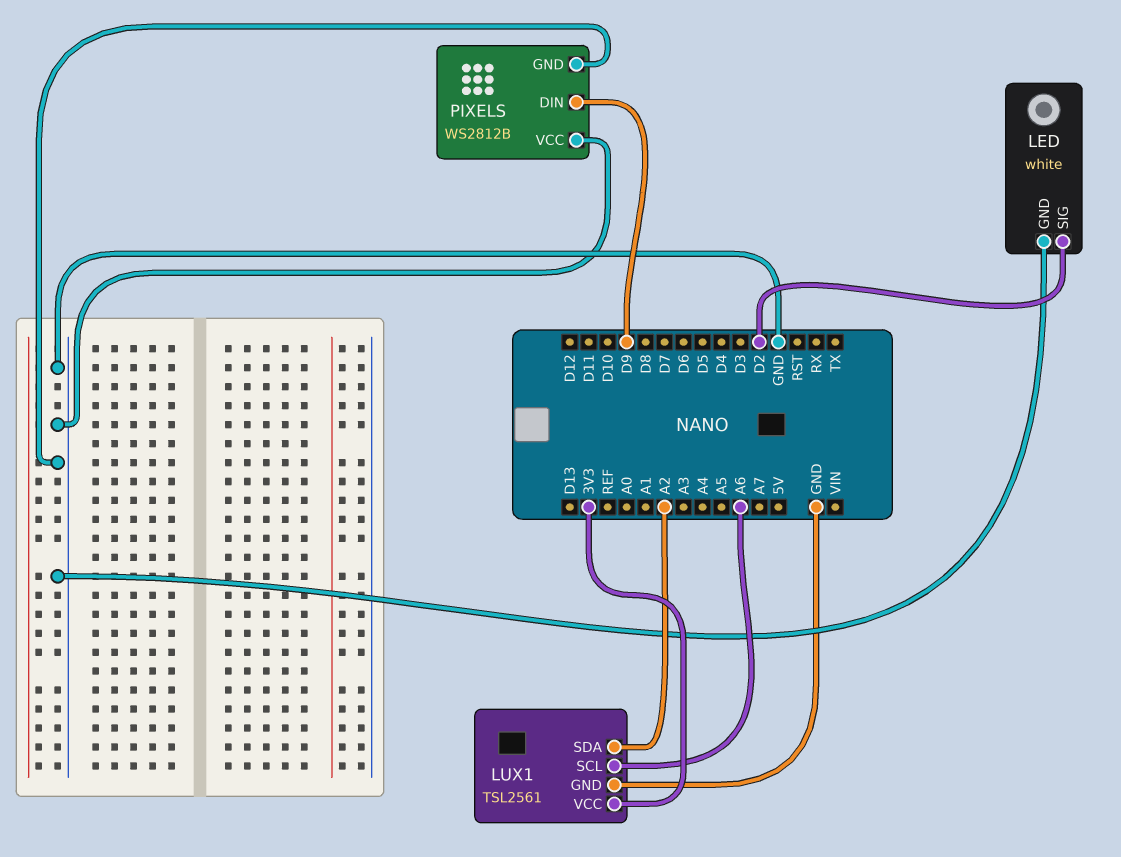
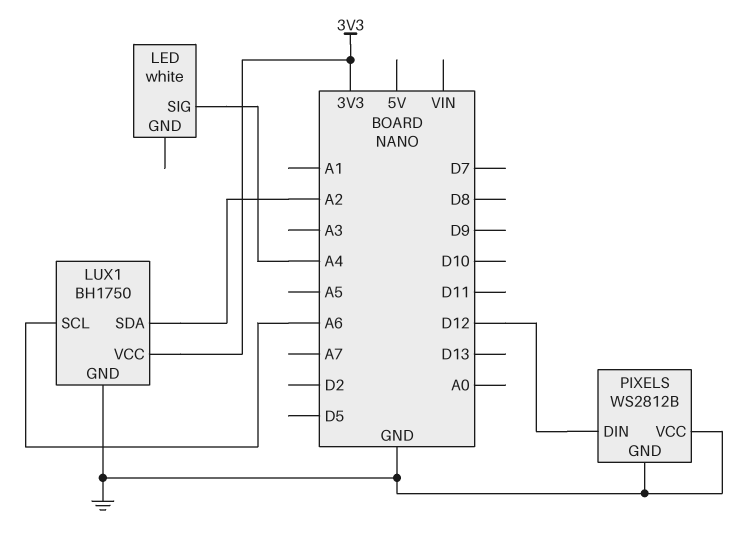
LED pin GND: GND -> none
LED pin SIG: D2 -> A4
LUX1: TSL2561 -> BH1750
PIXELS pin DIN: D9 -> D12

